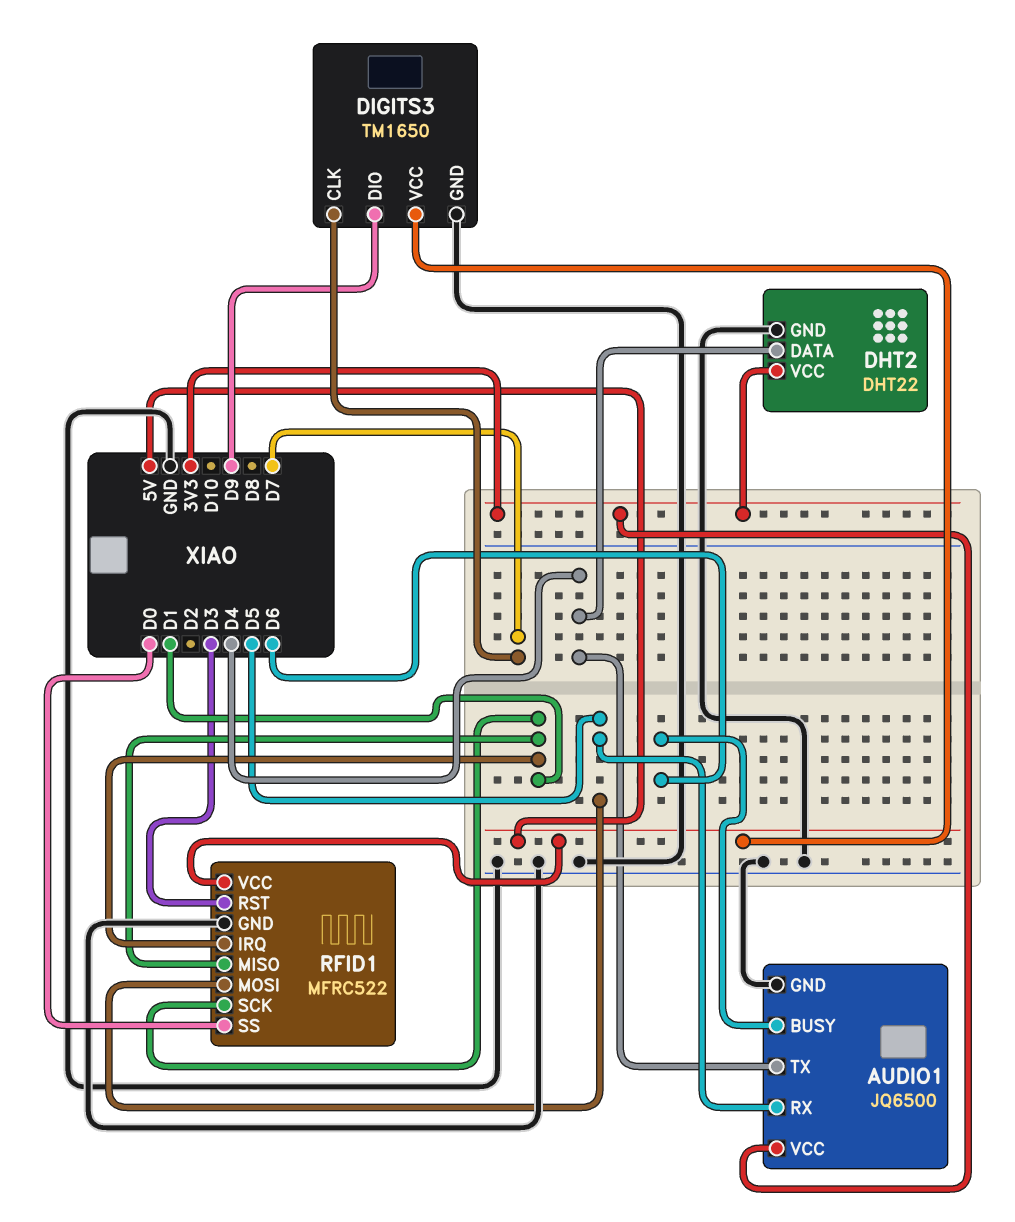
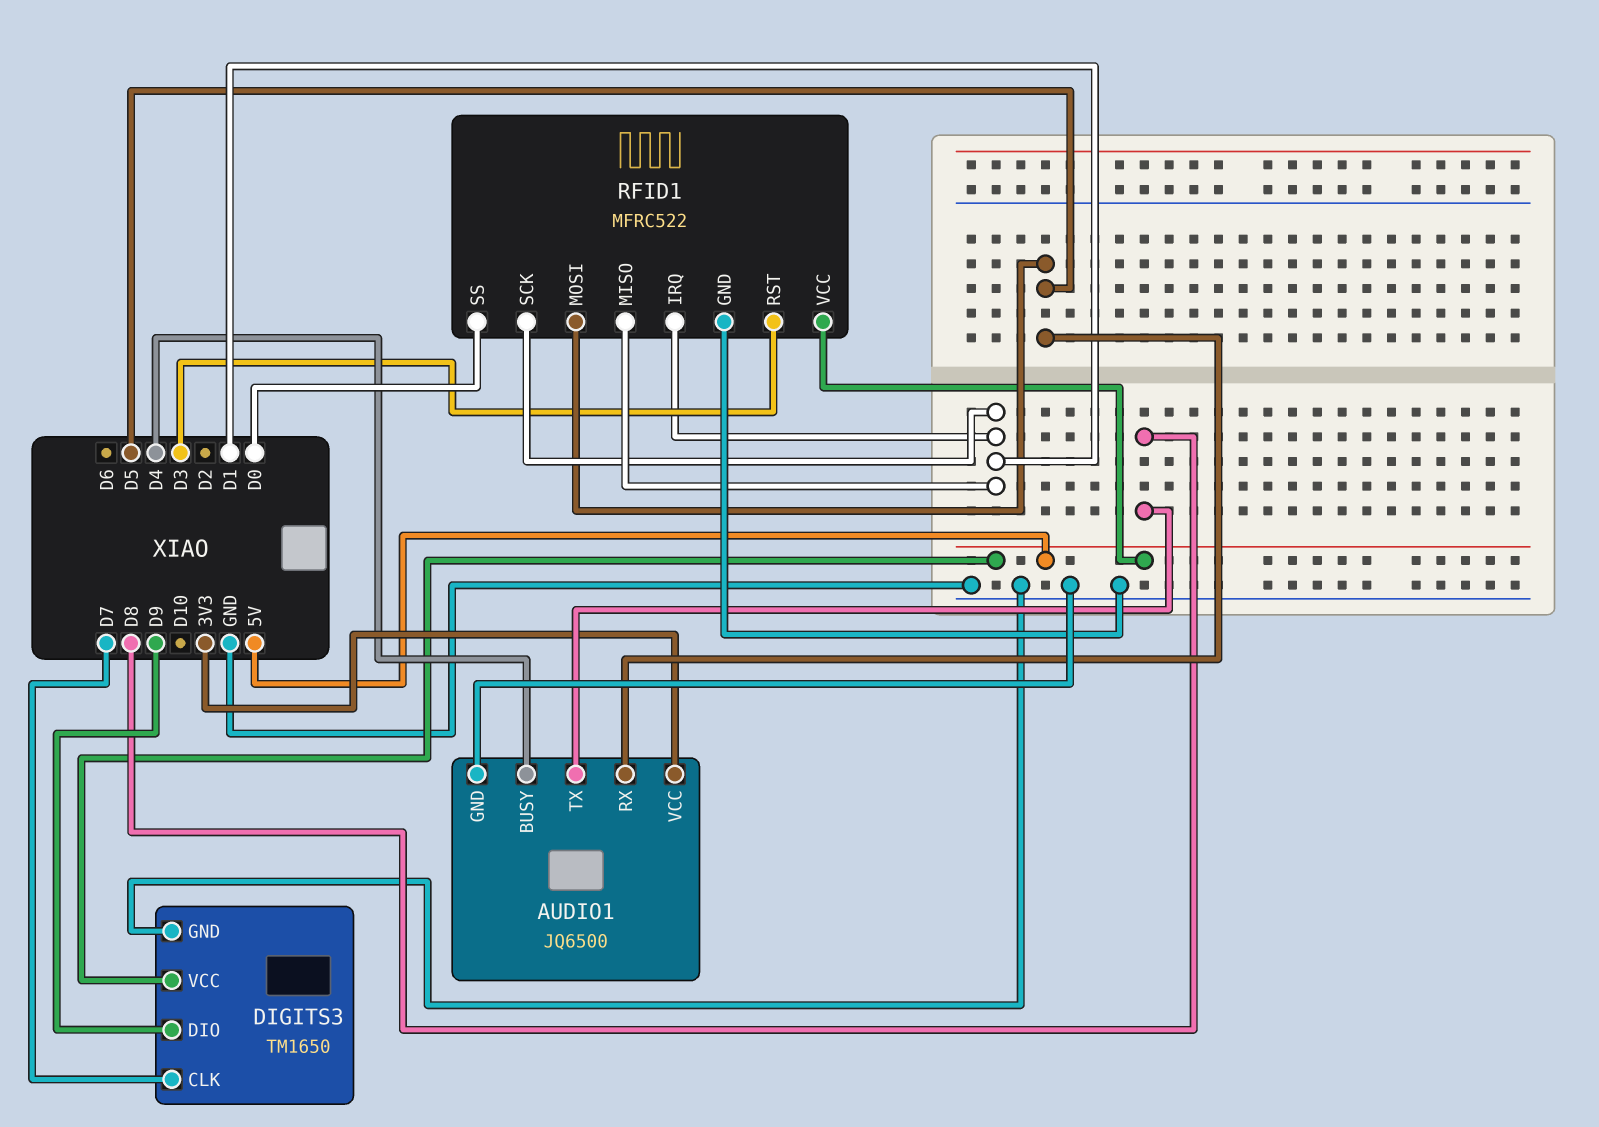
AUDIO1 pin BUSY: D6 -> D4
AUDIO1 pin TX: D4 -> D8
DHT2: DHT22 -> none
DHT2 pin DATA: D4 -> none
DHT2 pin GND: GND -> none
DHT2 pin VCC: 3V3 -> none

